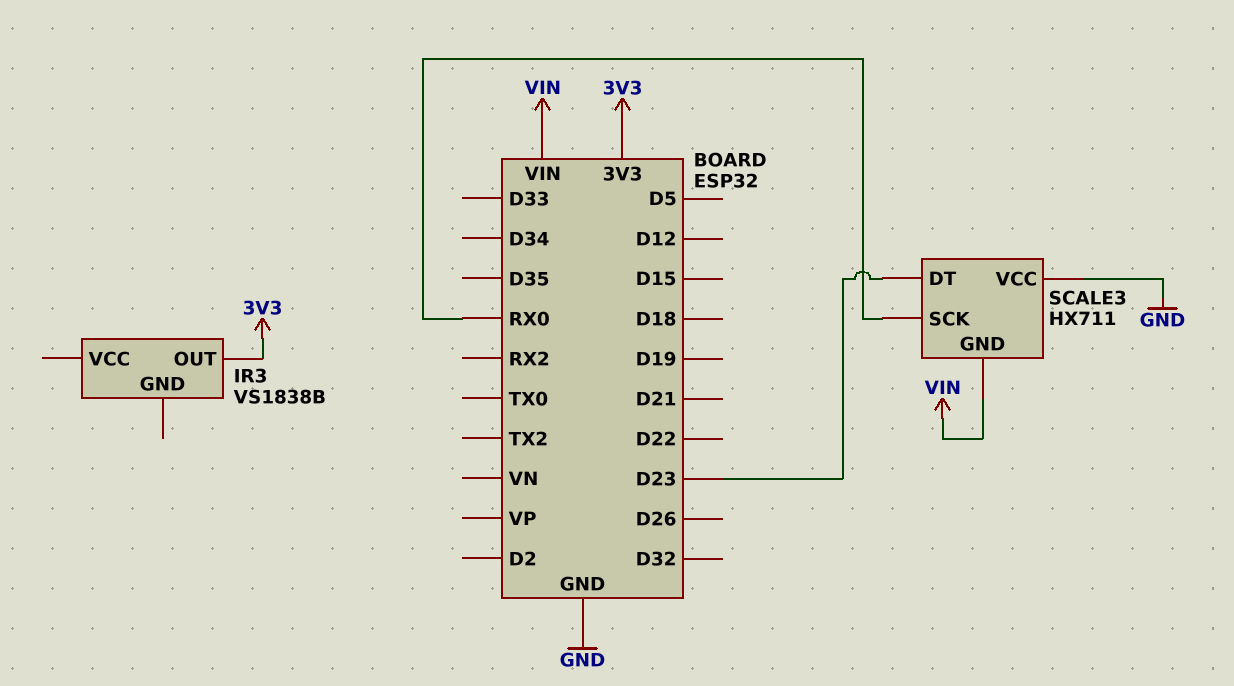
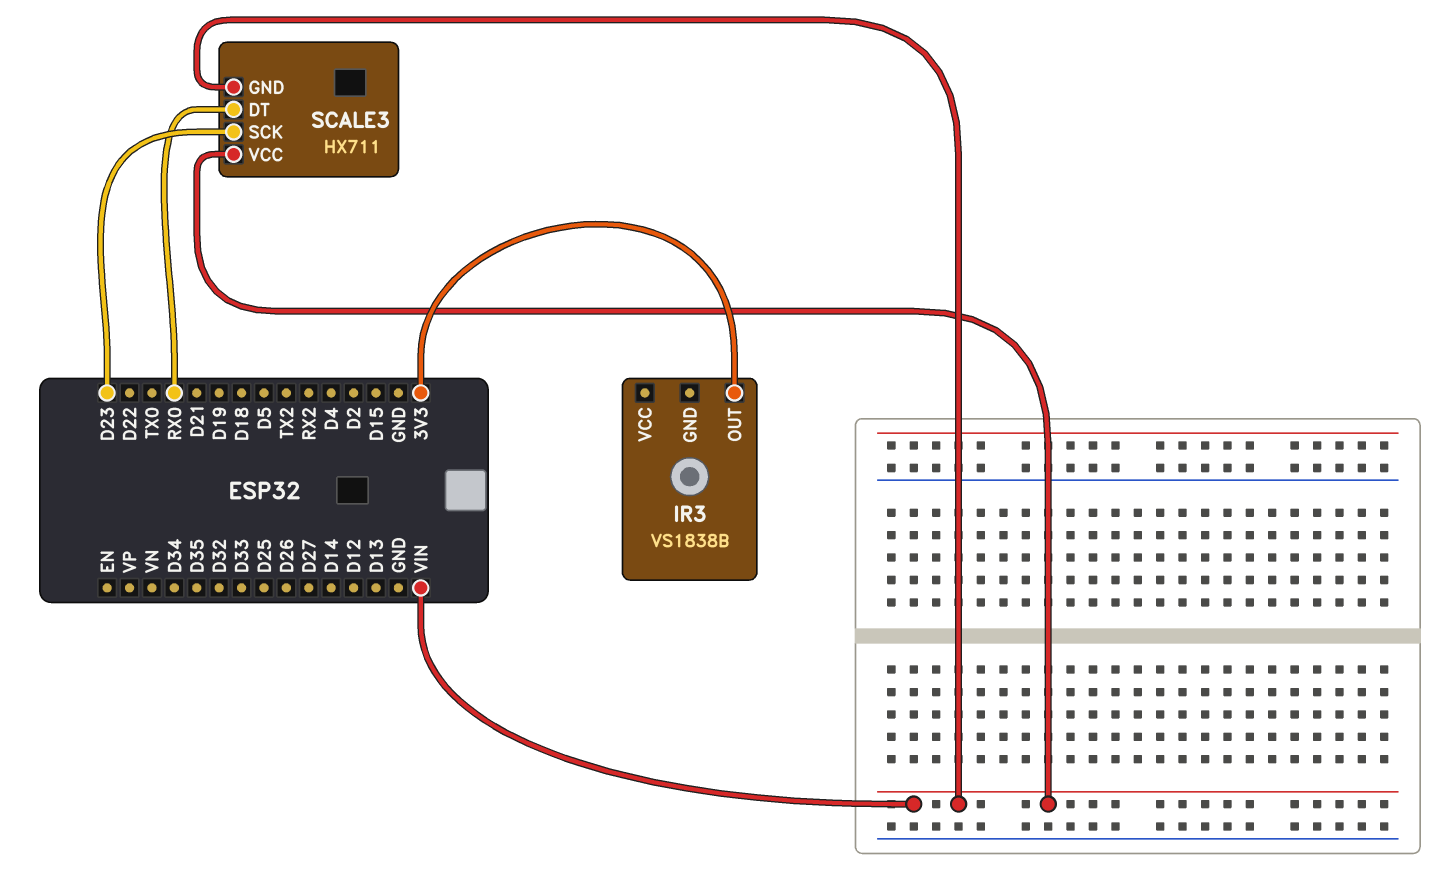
SCALE3 pin DT: D23 -> RX0
SCALE3 pin SCK: RX0 -> D23
SCALE3 pin VCC: GND -> VIN

